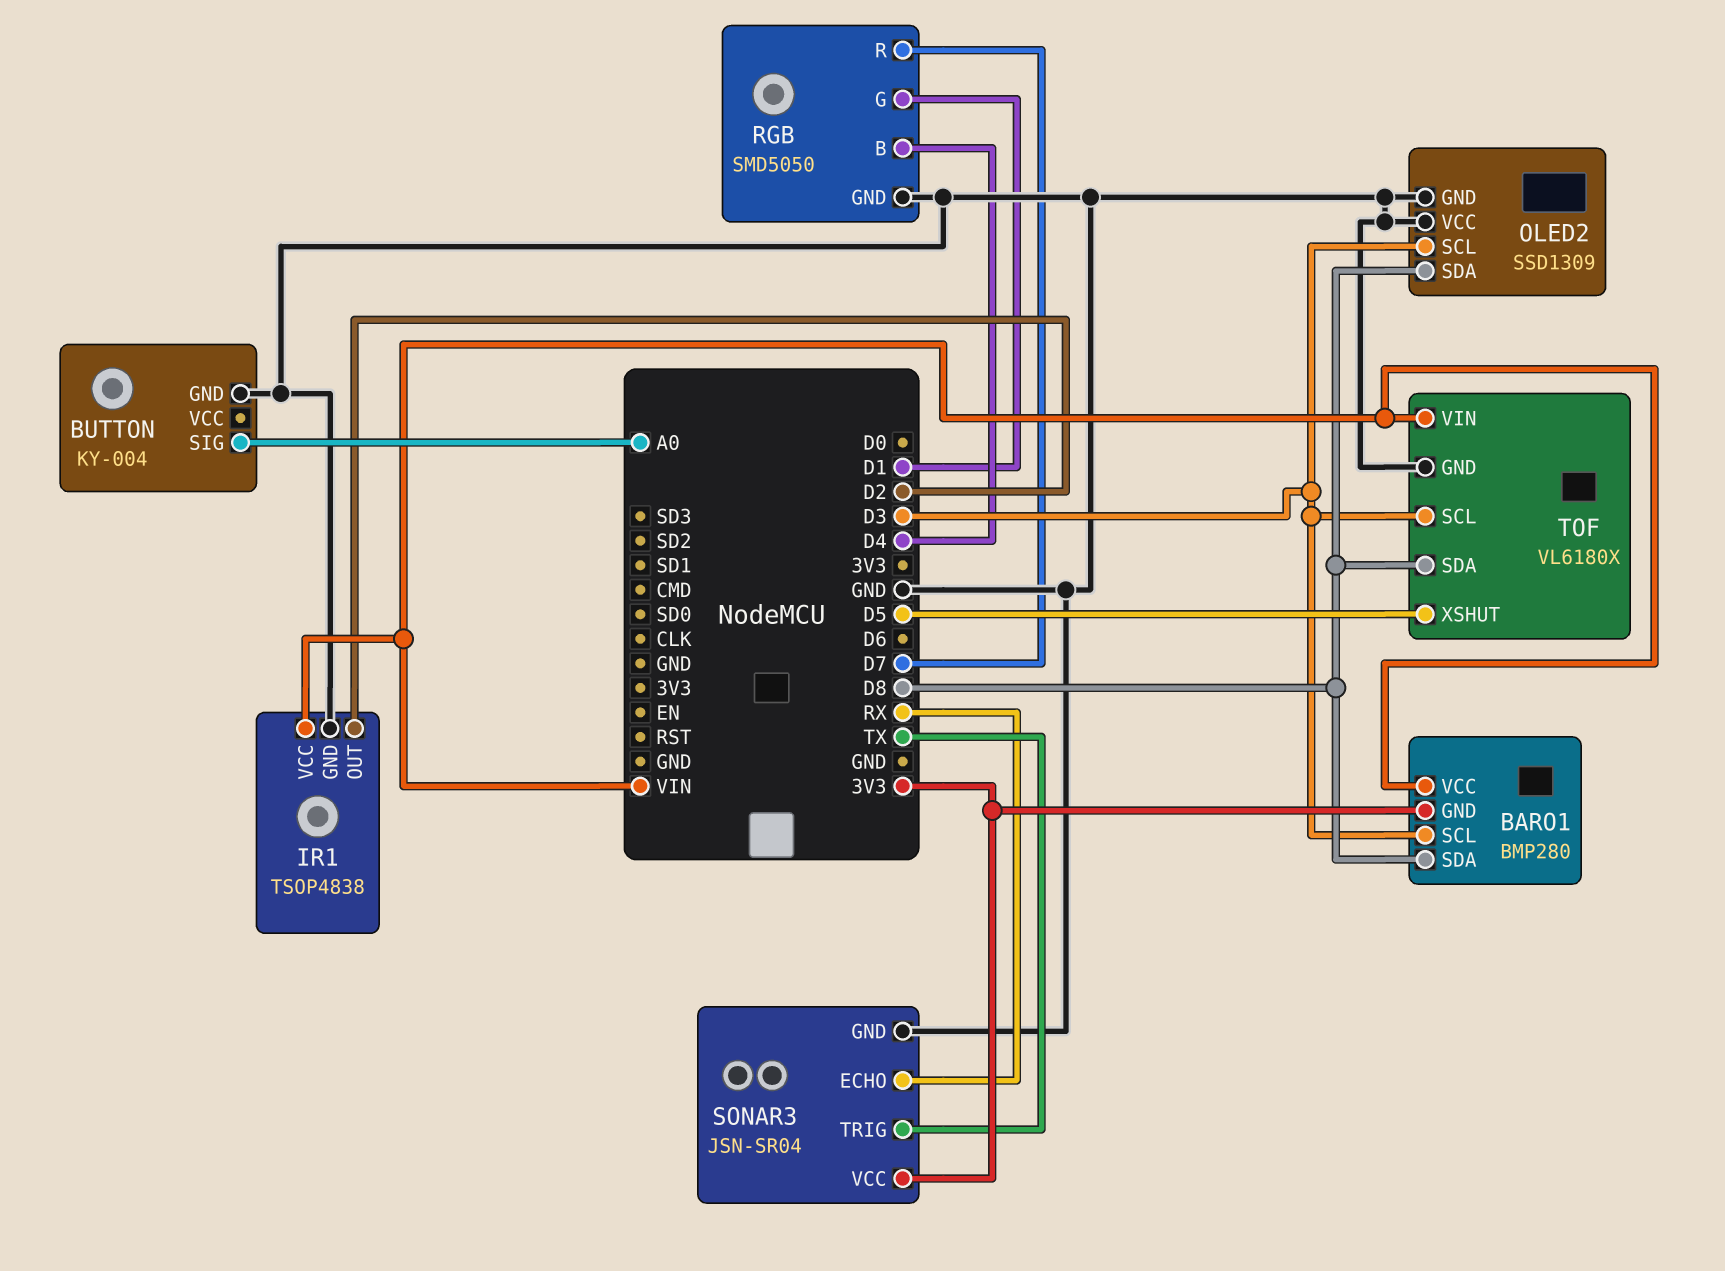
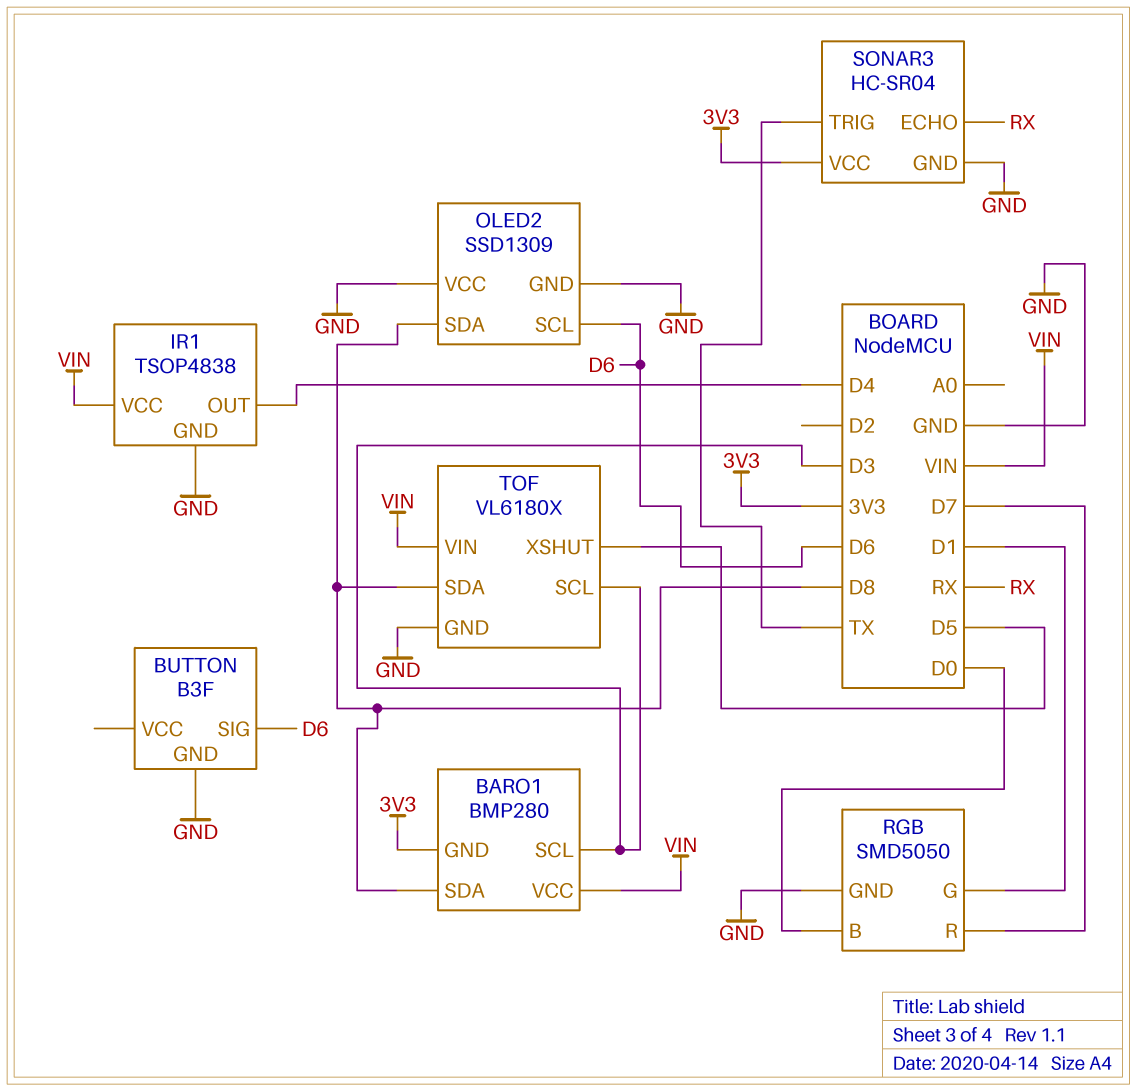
BUTTON: KY-004 -> B3F
BUTTON pin SIG: A0 -> D6
IR1 pin OUT: D2 -> D4
OLED2 pin SCL: D3 -> D6
RGB pin B: D4 -> D0
SONAR3: JSN-SR04 -> HC-SR04

